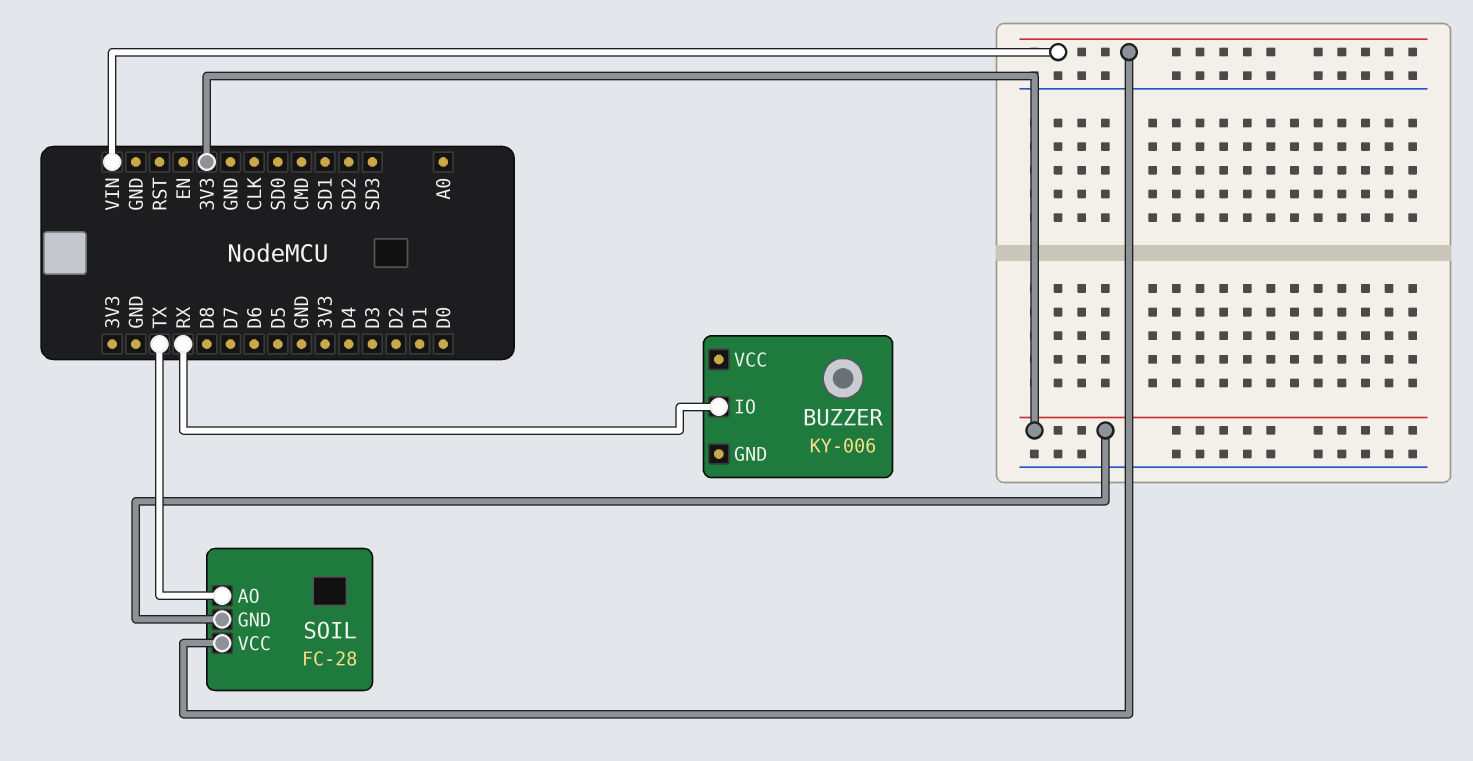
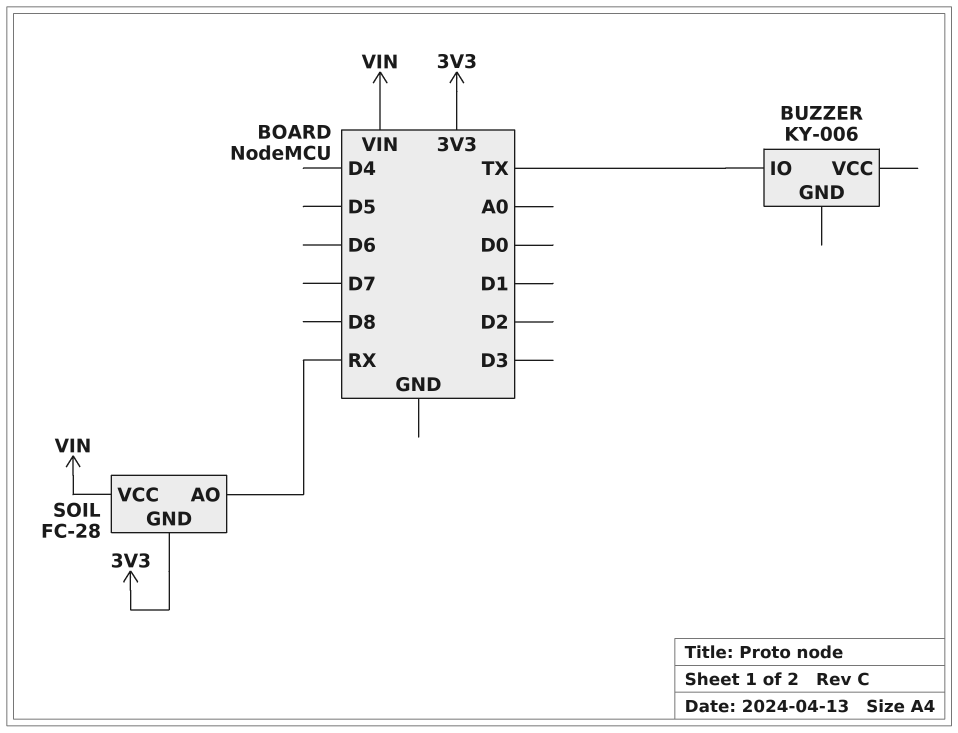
BUZZER pin IO: RX -> TX
SOIL pin AO: TX -> RX

